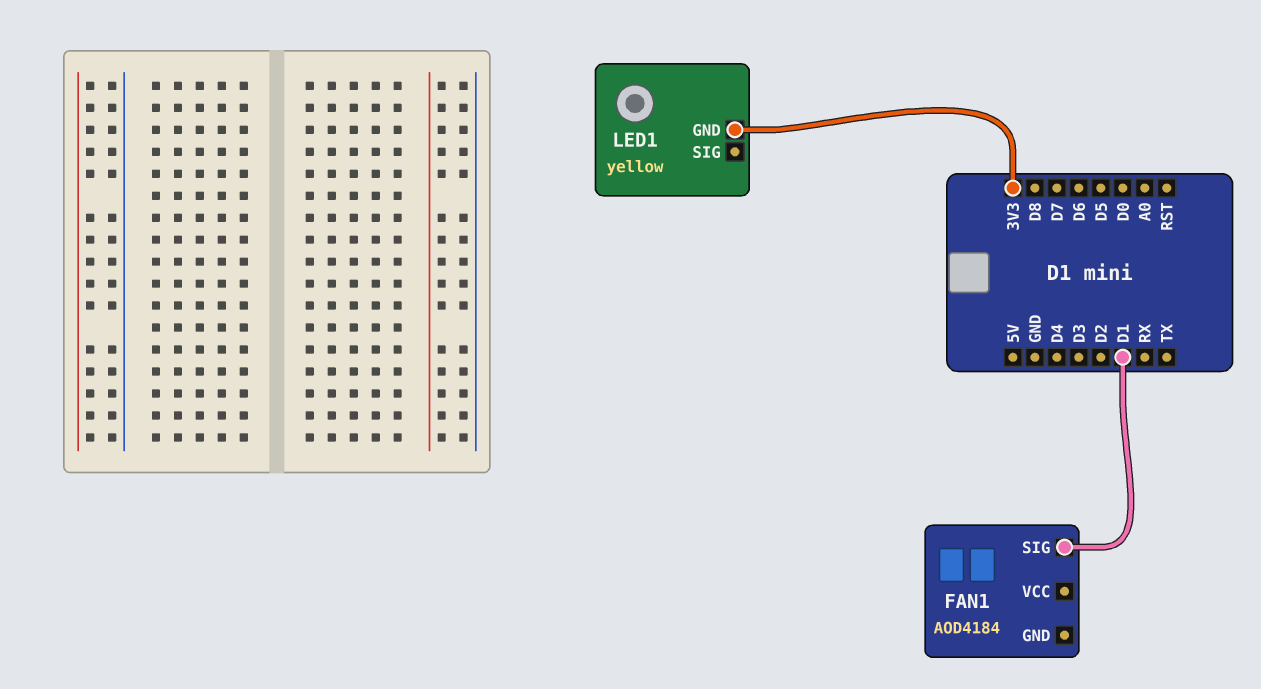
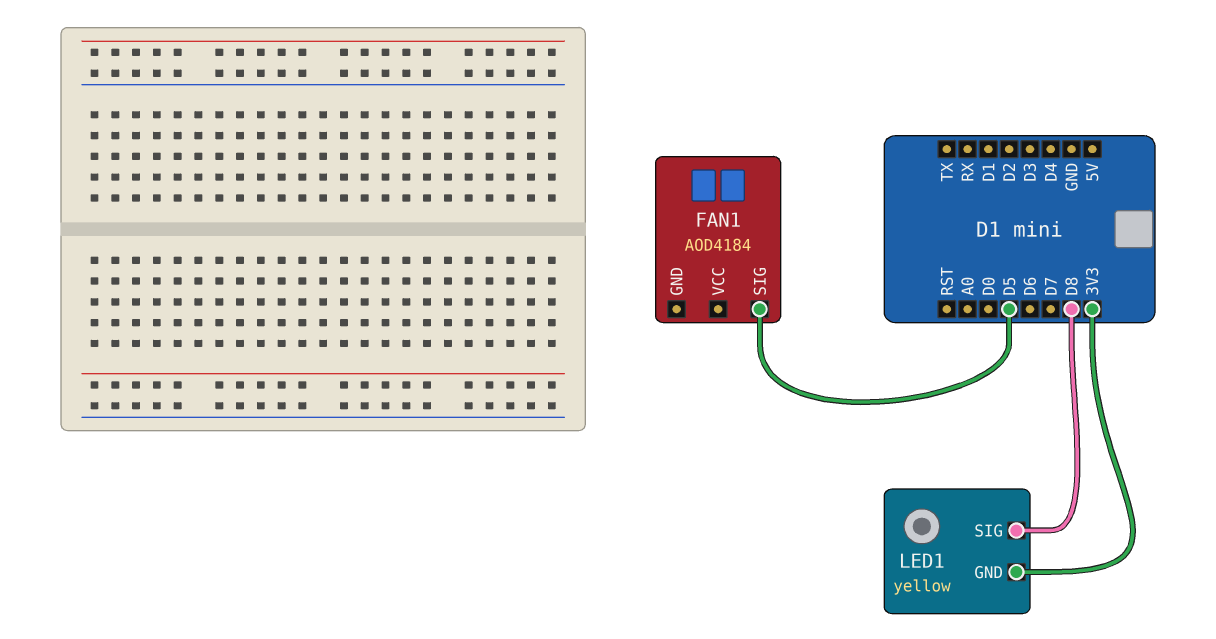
FAN1 pin SIG: D1 -> D5
LED1 pin SIG: none -> D8

